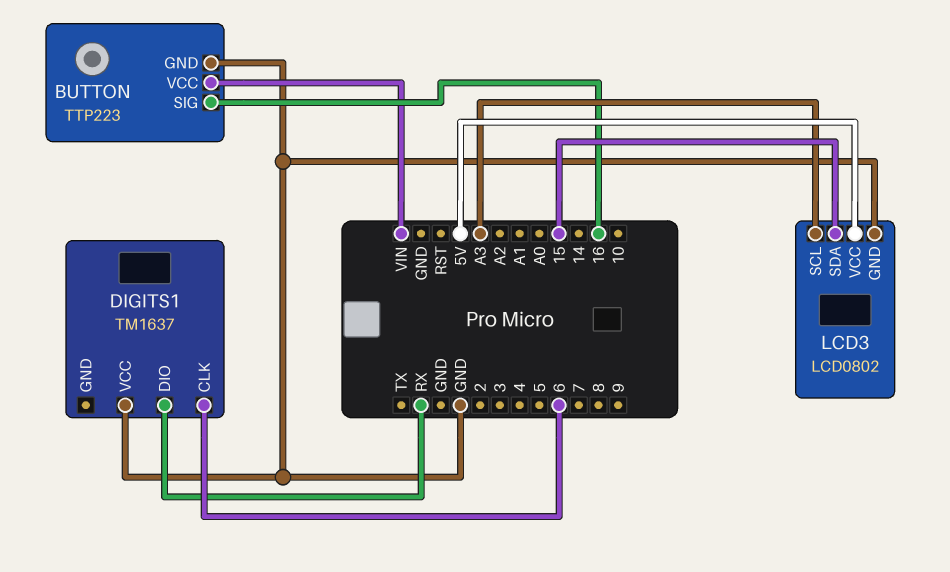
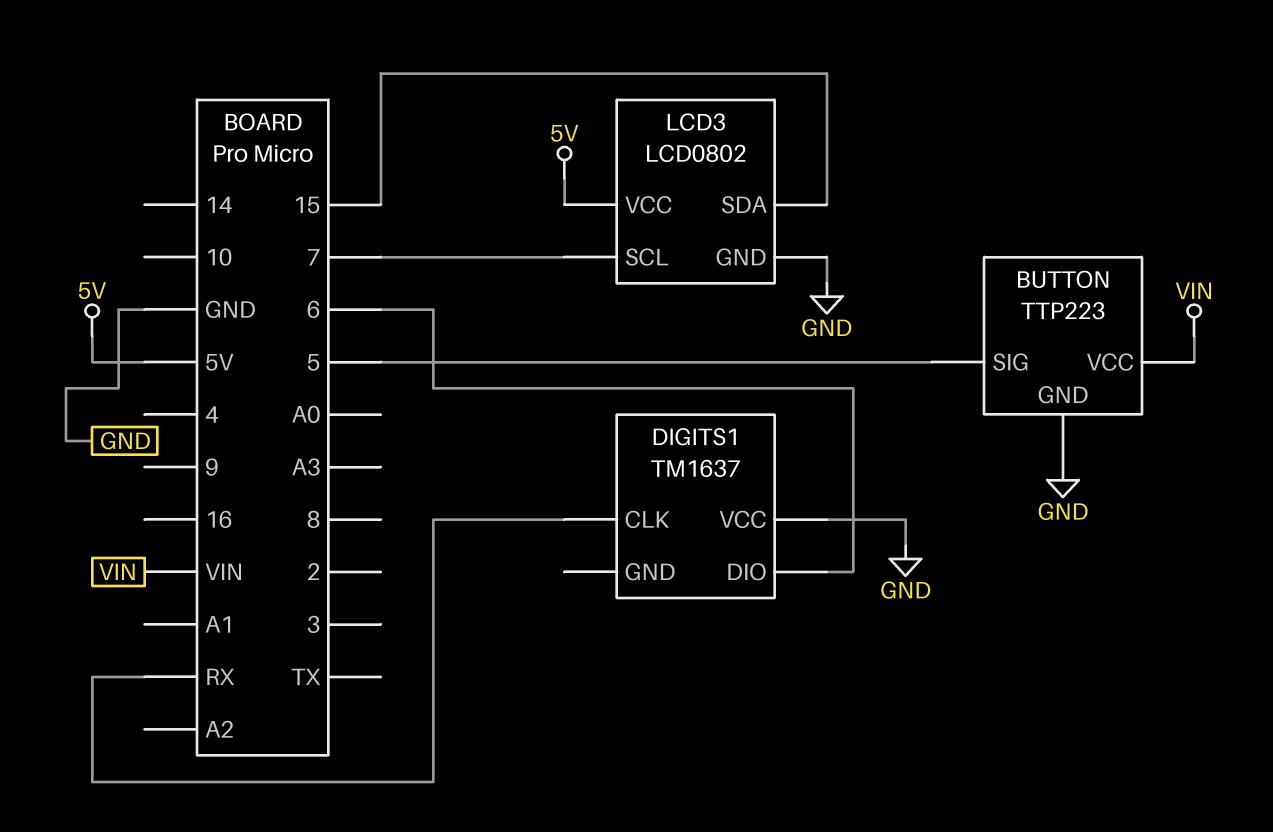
BUTTON pin SIG: 16 -> 5
DIGITS1 pin CLK: 6 -> RX
DIGITS1 pin DIO: RX -> 6
LCD3 pin SCL: A3 -> 7

